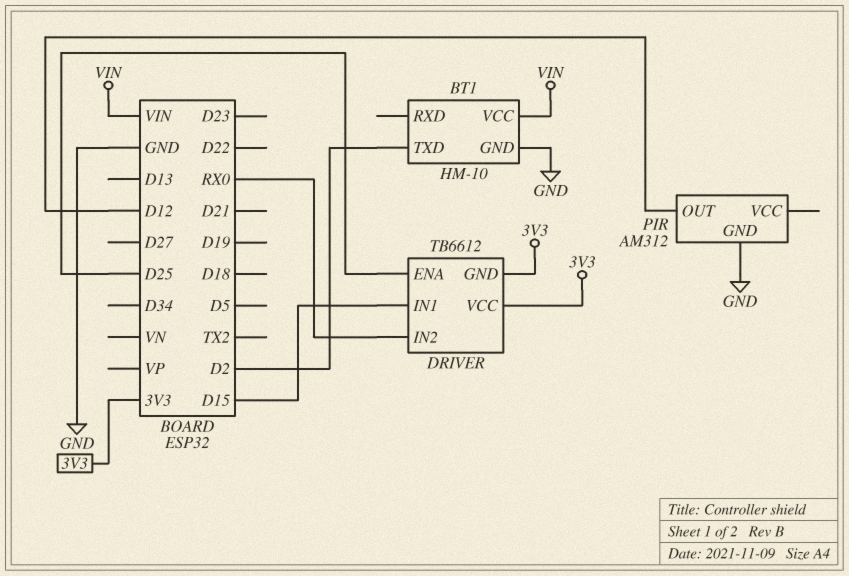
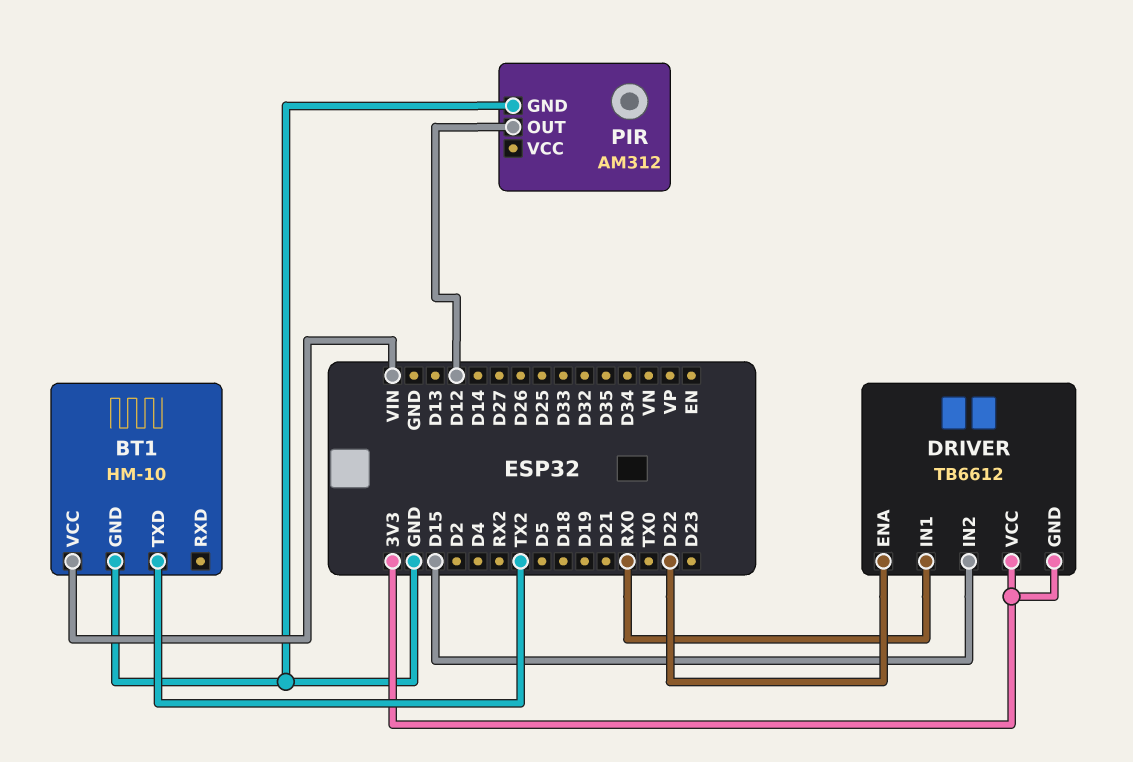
BT1 pin TXD: D2 -> TX2
DRIVER pin ENA: D25 -> D22
DRIVER pin IN1: D15 -> RX0
DRIVER pin IN2: RX0 -> D15

